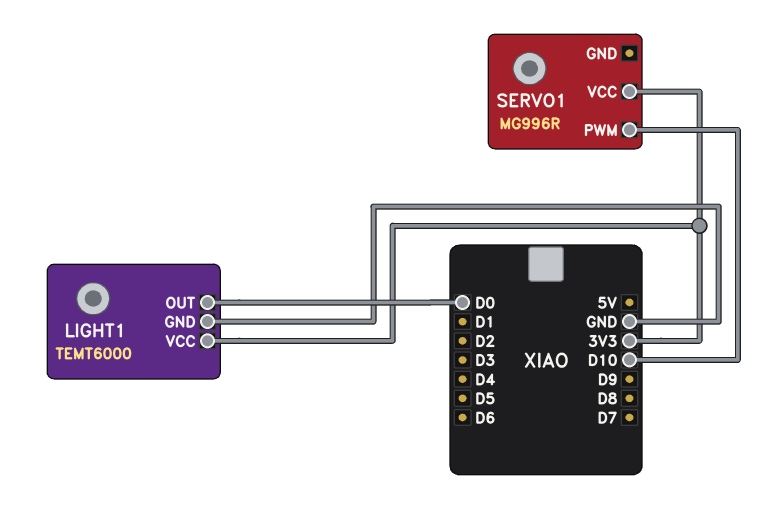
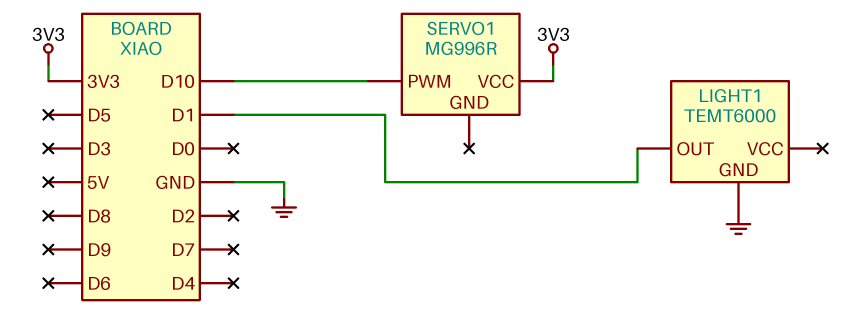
LIGHT1 pin OUT: D0 -> D1
LIGHT1 pin VCC: 3V3 -> none

